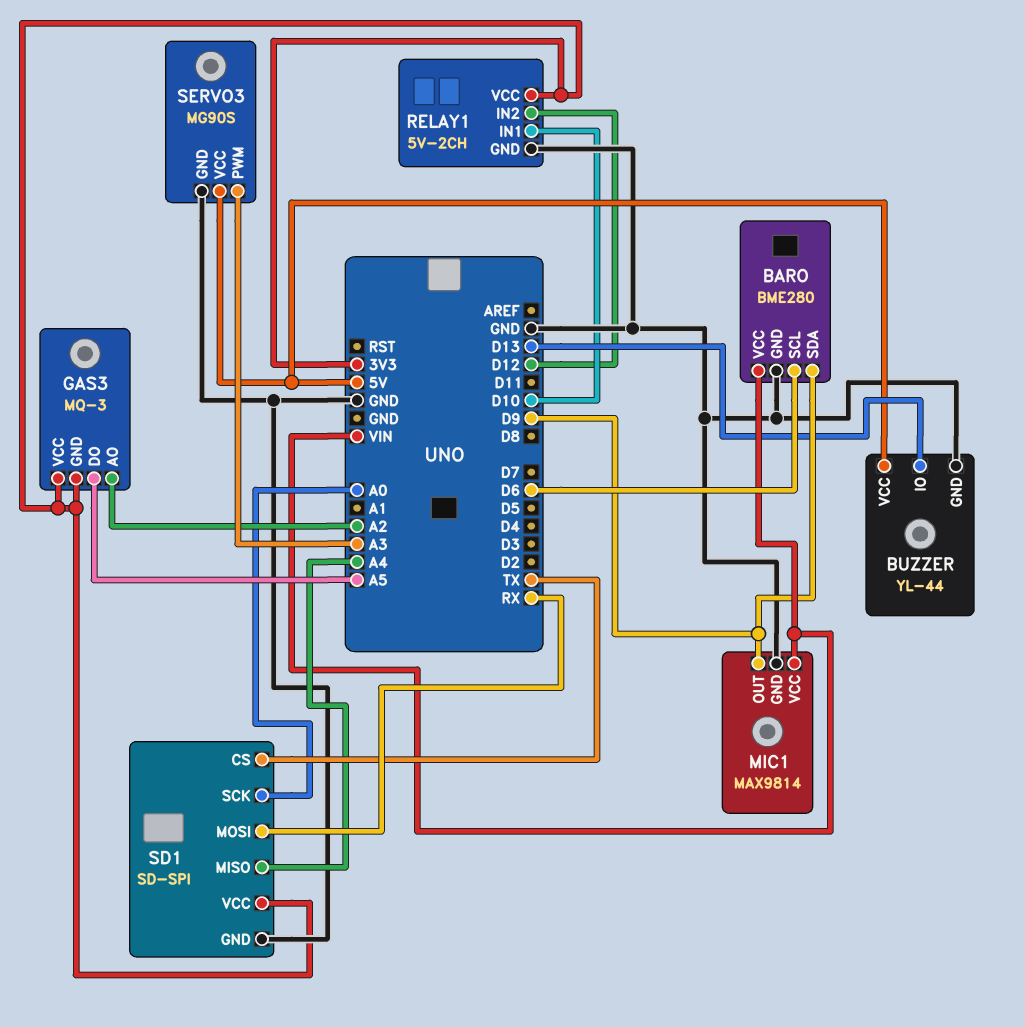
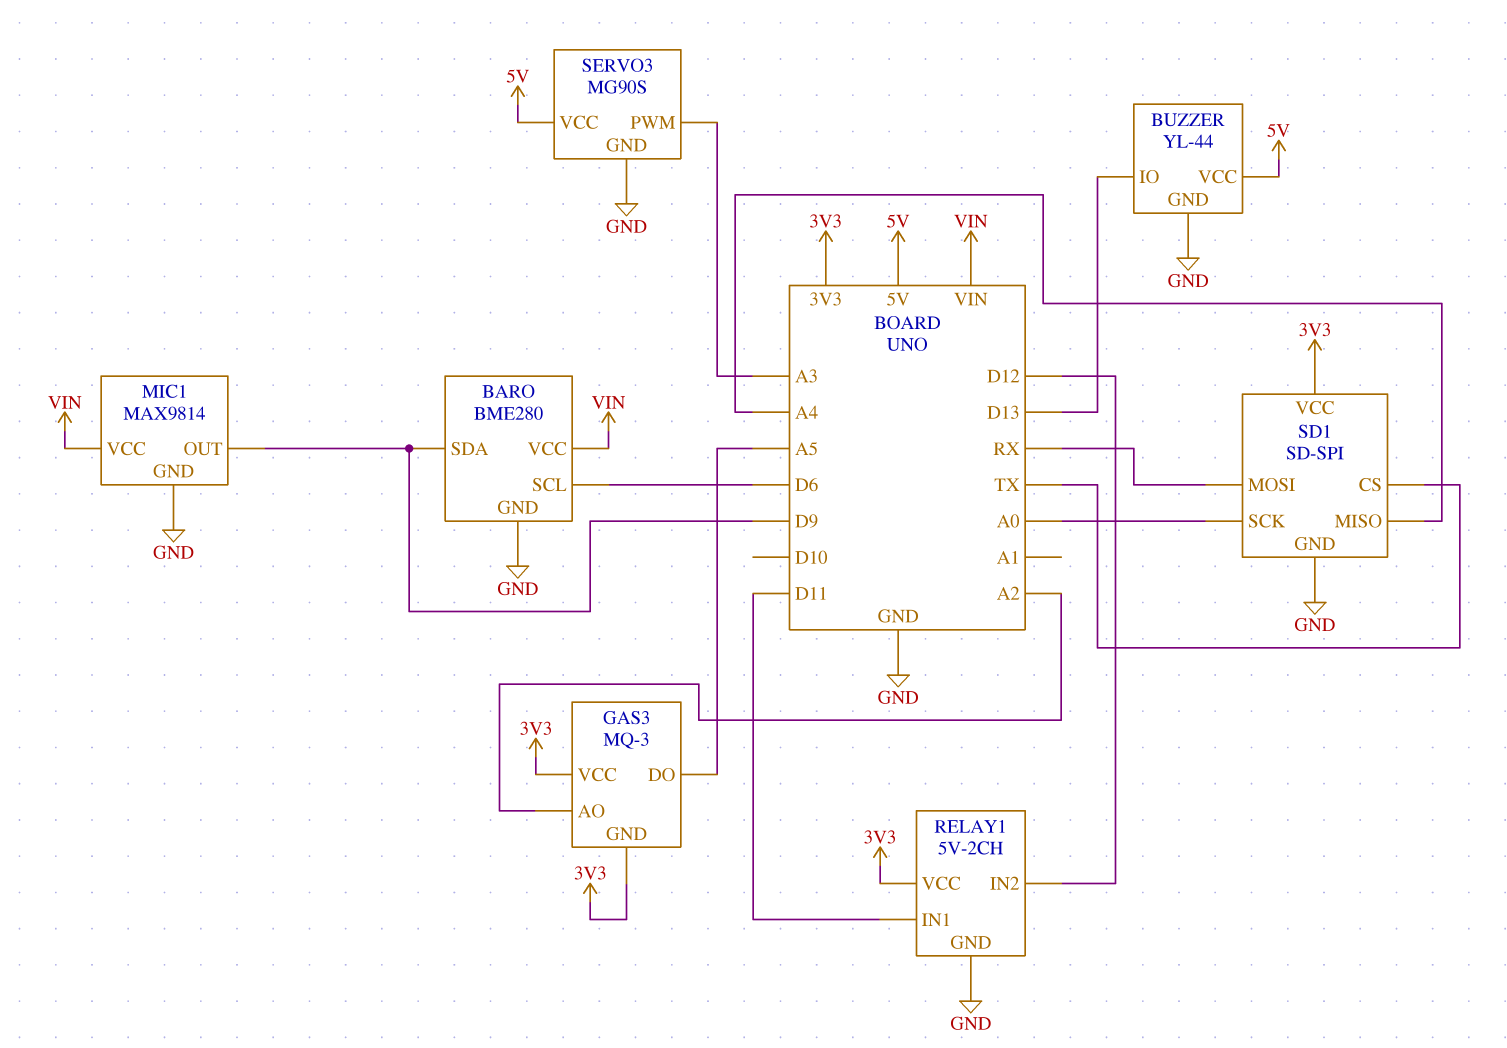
RELAY1 pin IN1: D10 -> D11

